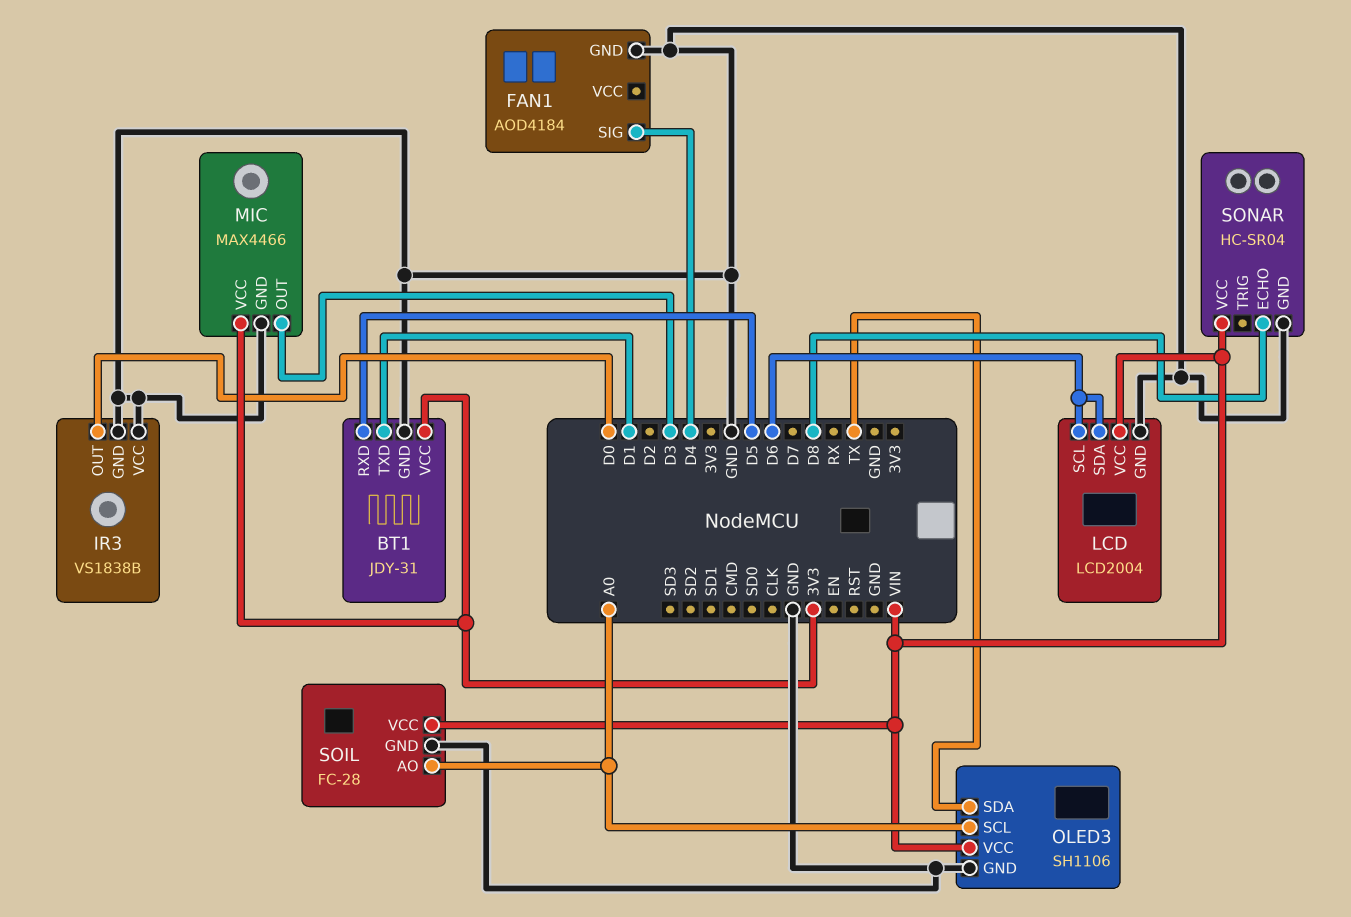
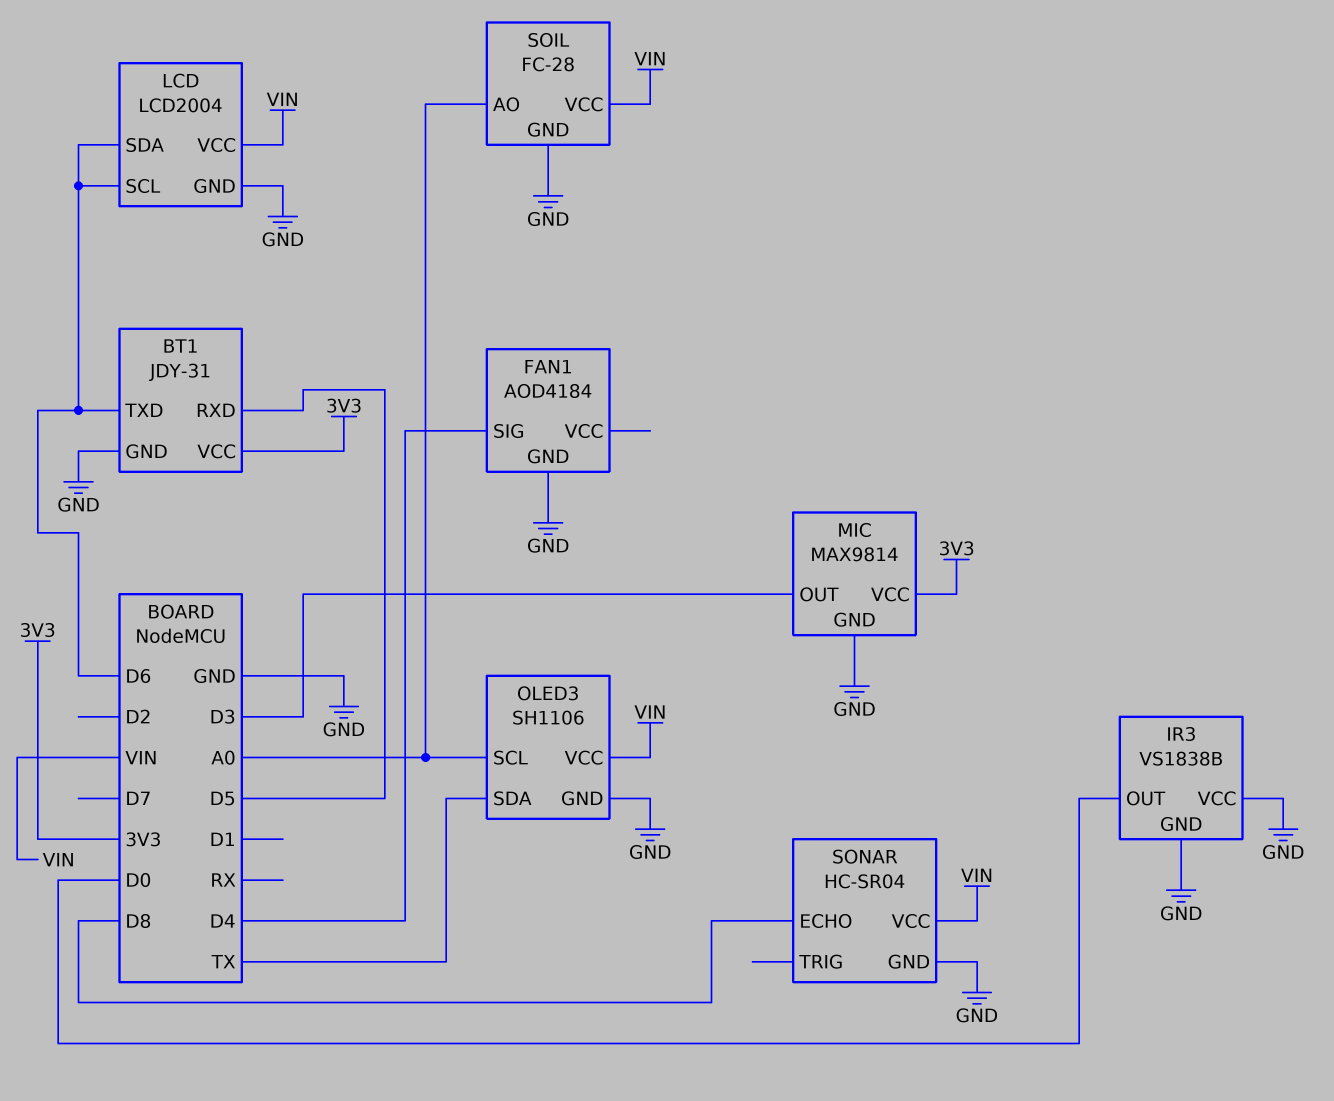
BT1 pin TXD: D1 -> D6
MIC: MAX4466 -> MAX9814

